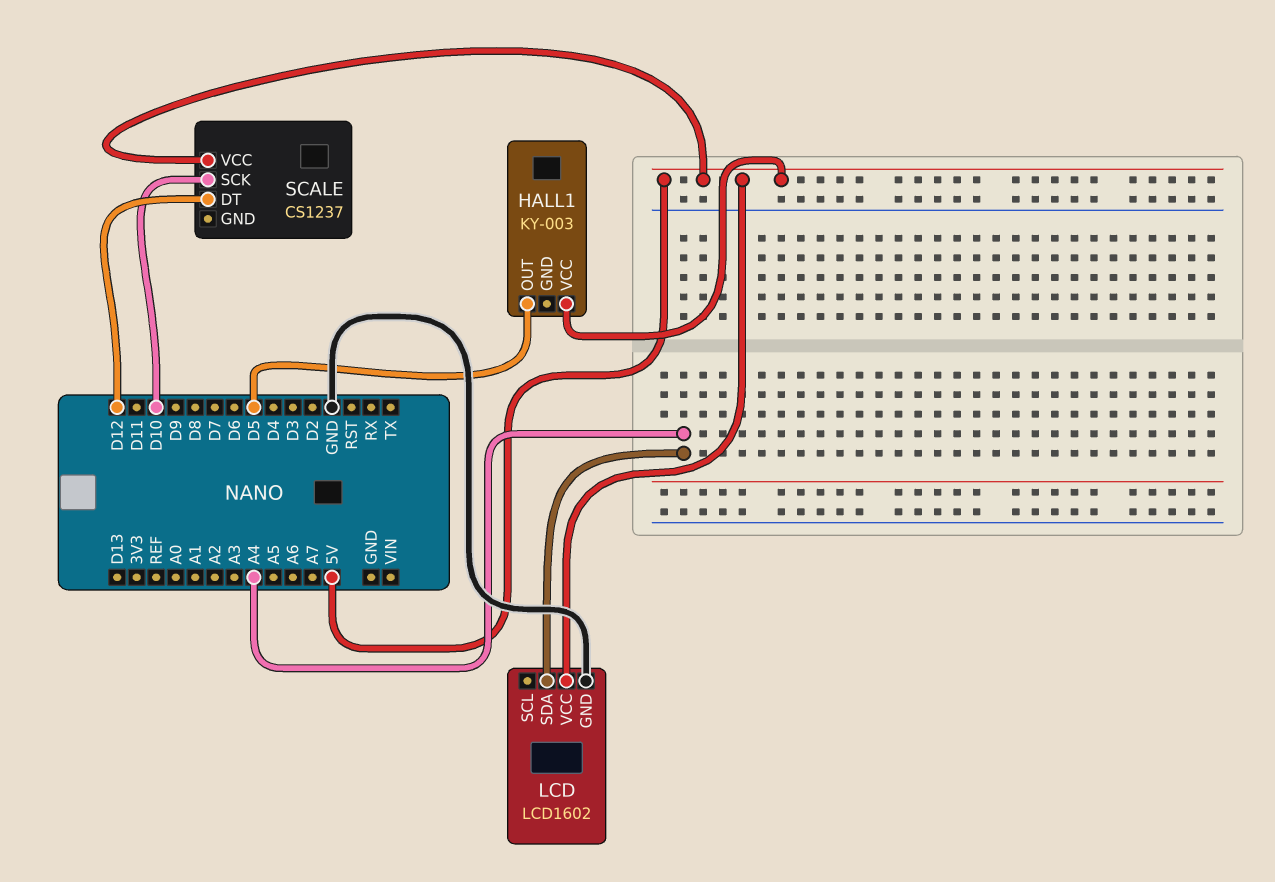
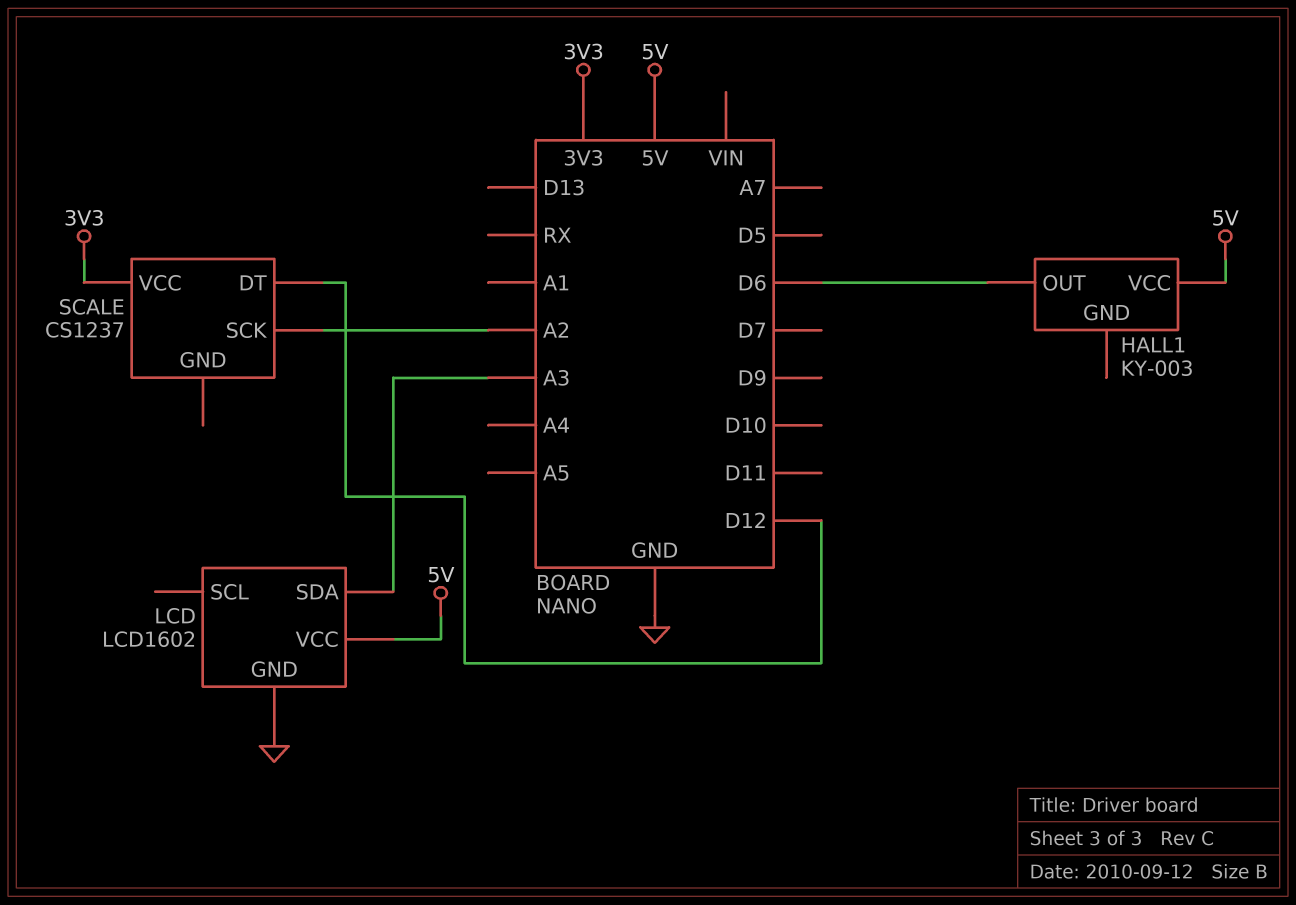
HALL1 pin OUT: D5 -> D6
LCD pin SDA: A4 -> A3
SCALE pin SCK: D10 -> A2
SCALE pin VCC: 5V -> 3V3

